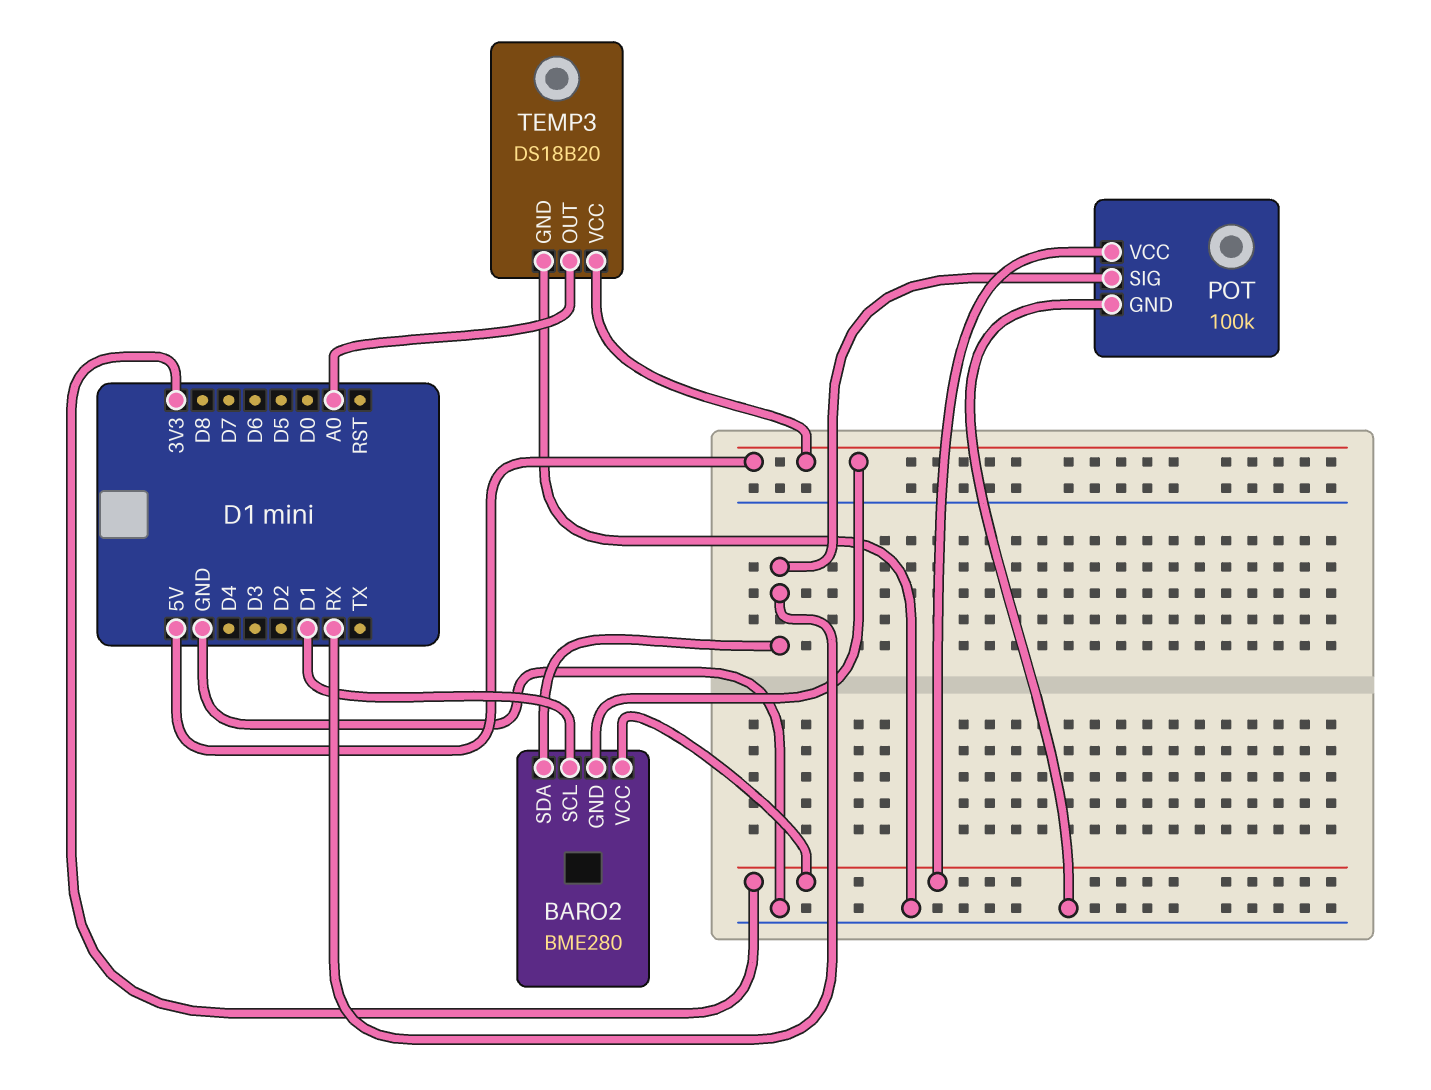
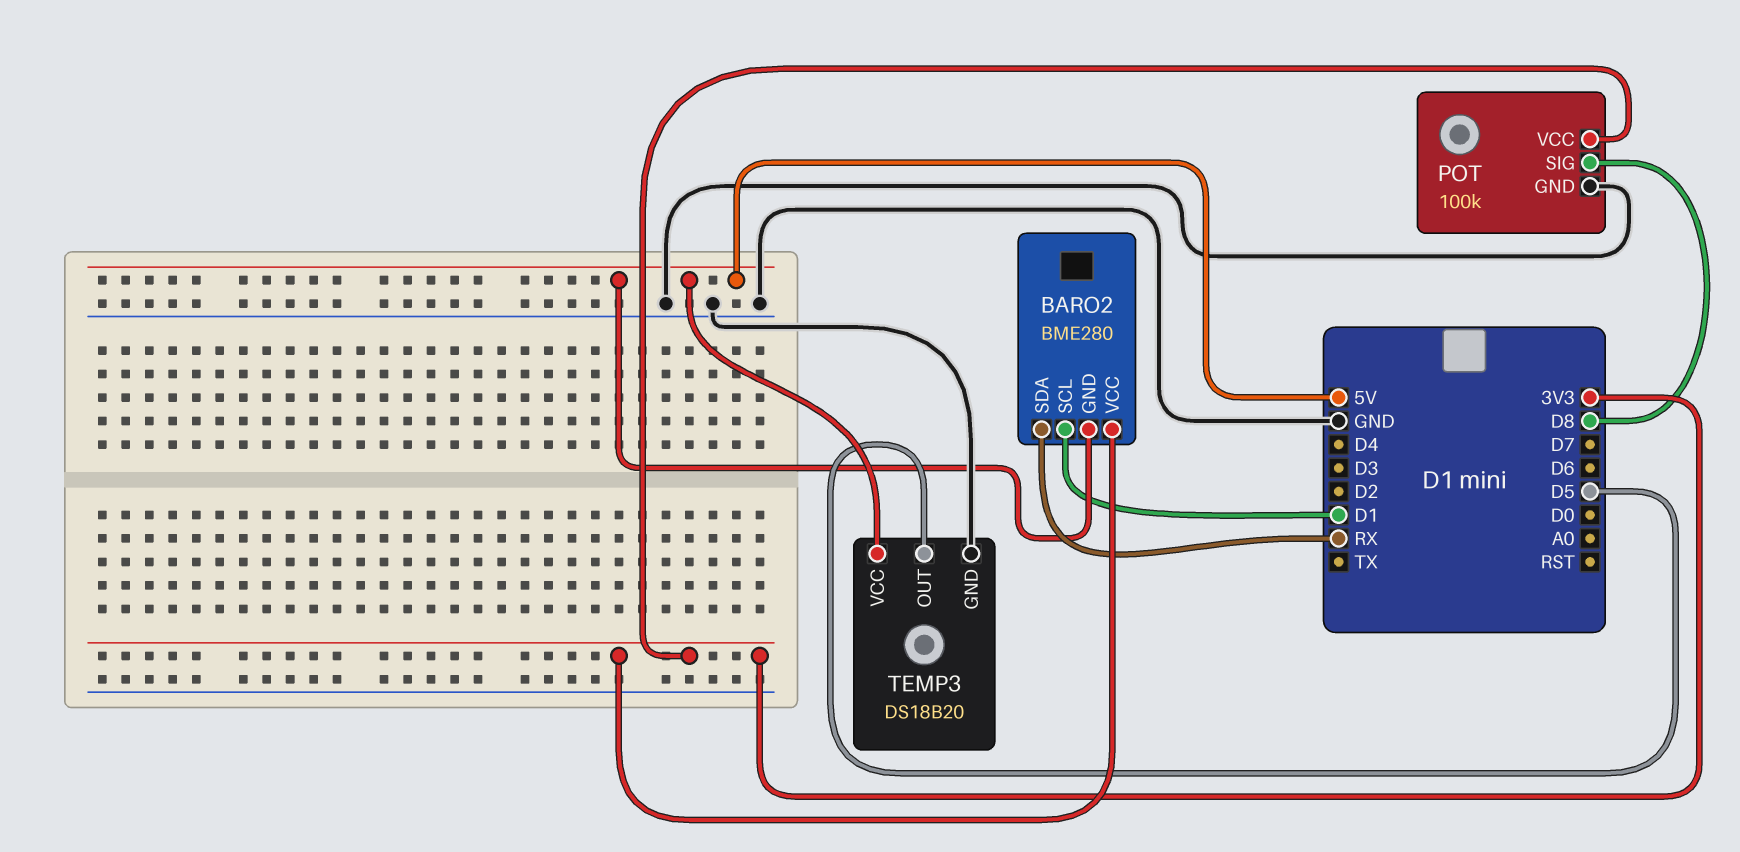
POT pin SIG: RX -> D8
TEMP3 pin OUT: A0 -> D5

